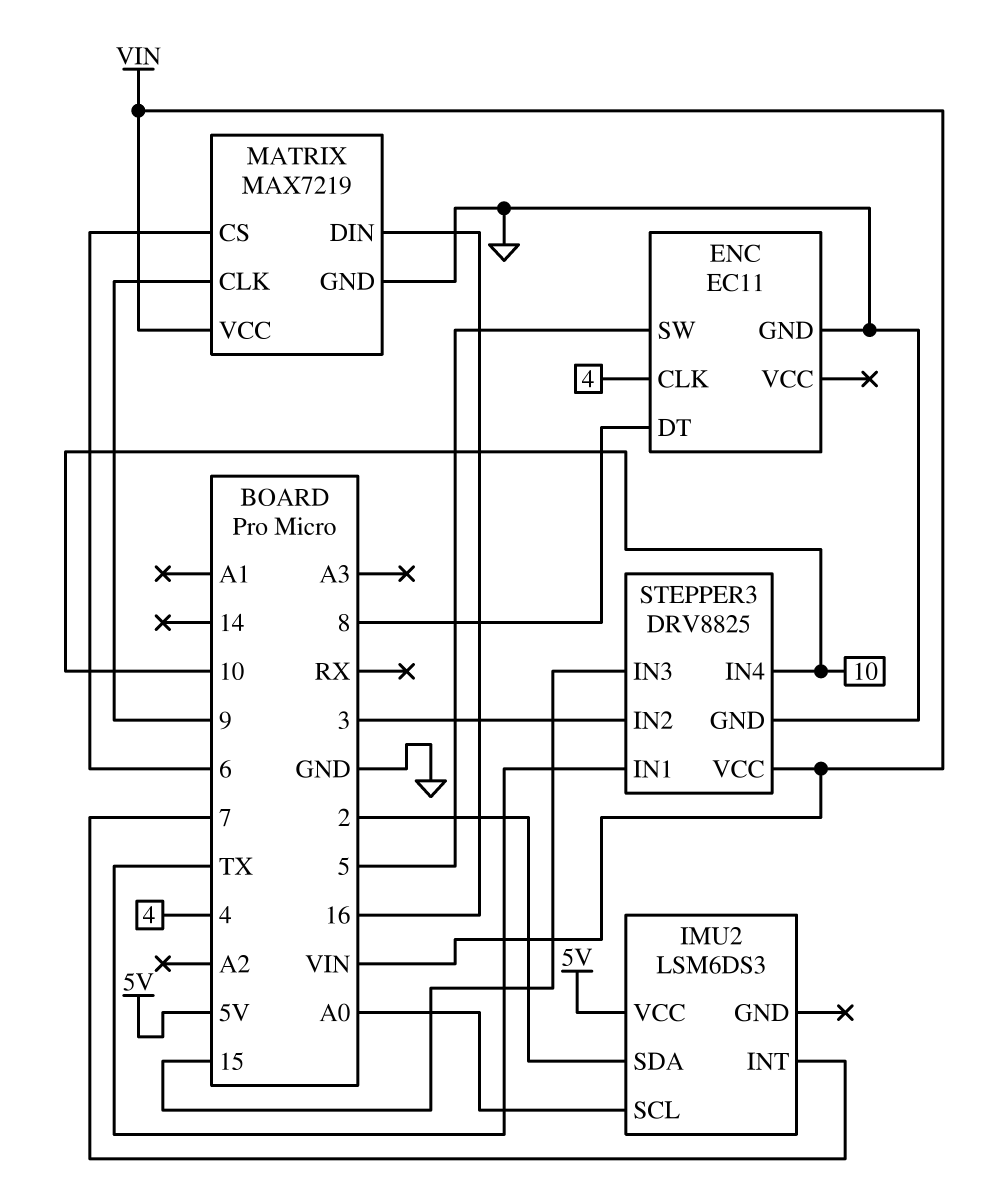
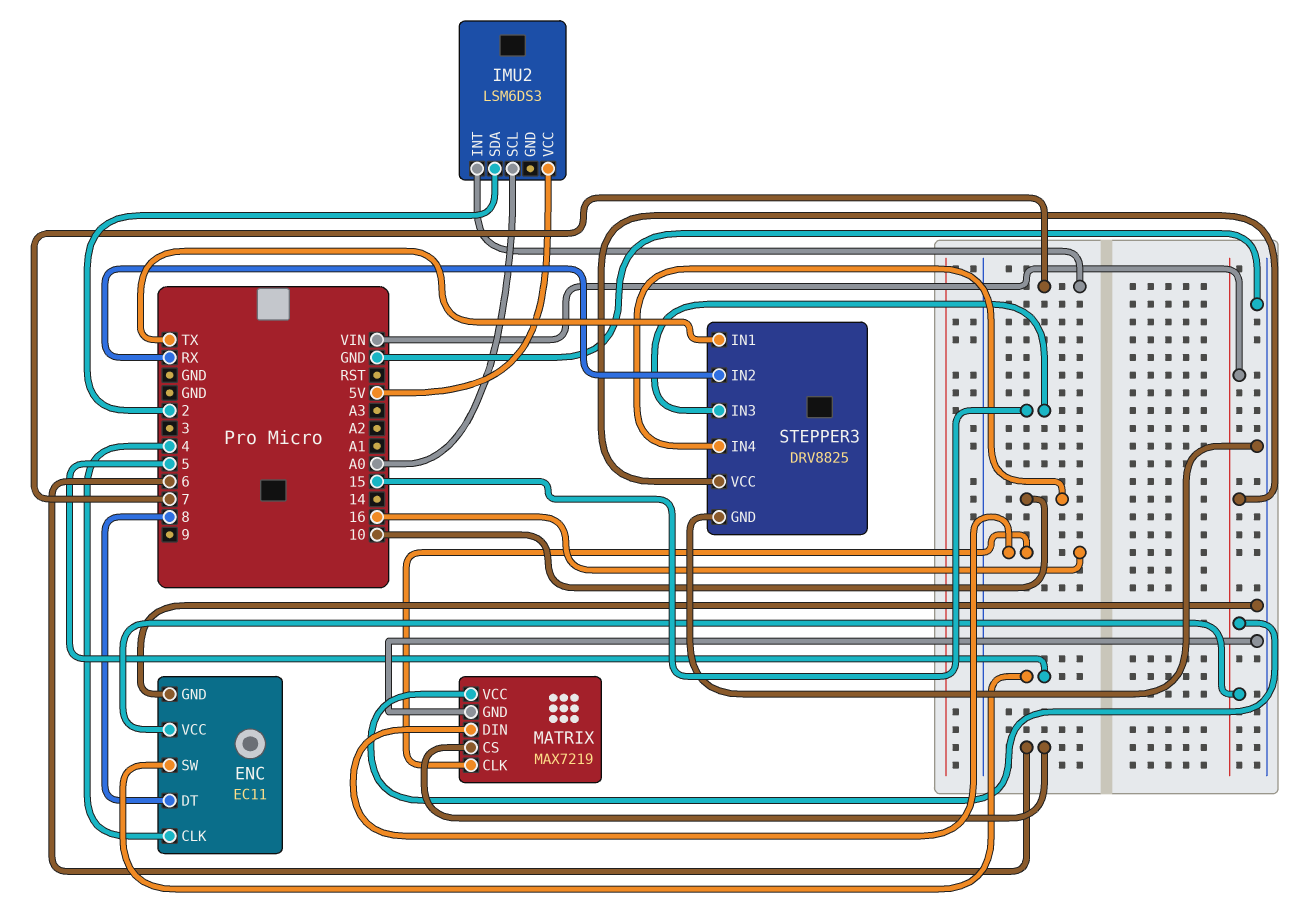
ENC pin VCC: none -> VIN
MATRIX pin CLK: 9 -> 16
STEPPER3 pin IN2: 3 -> RX

